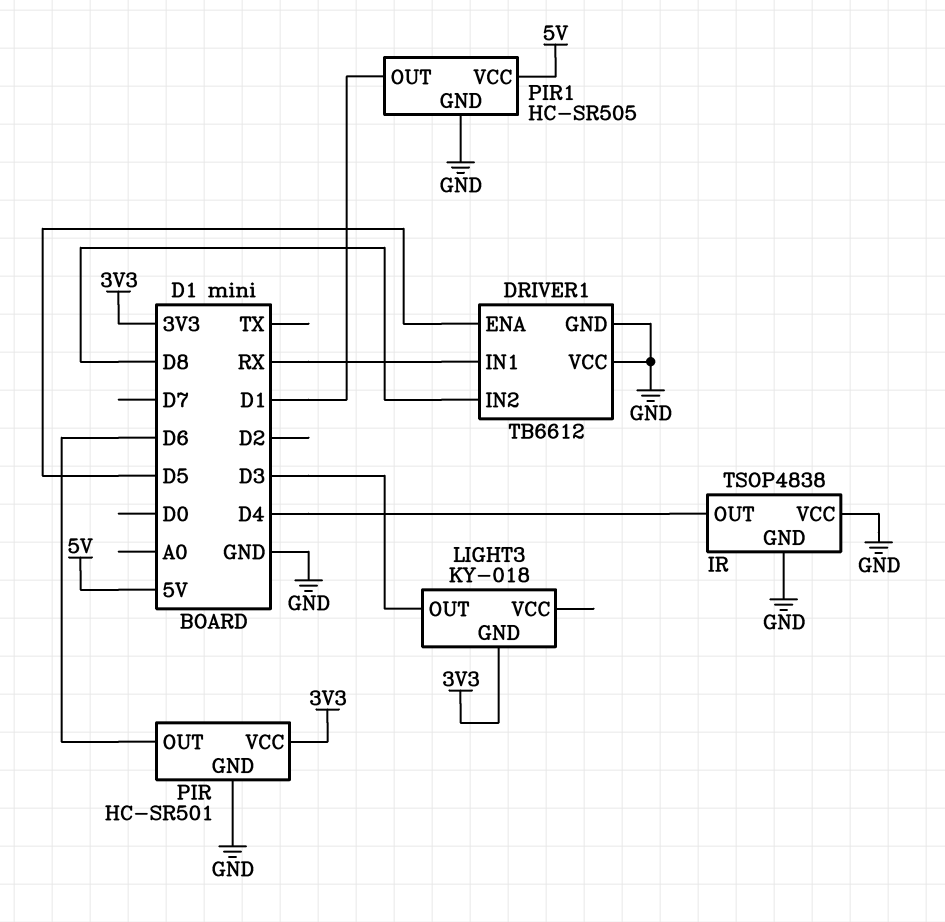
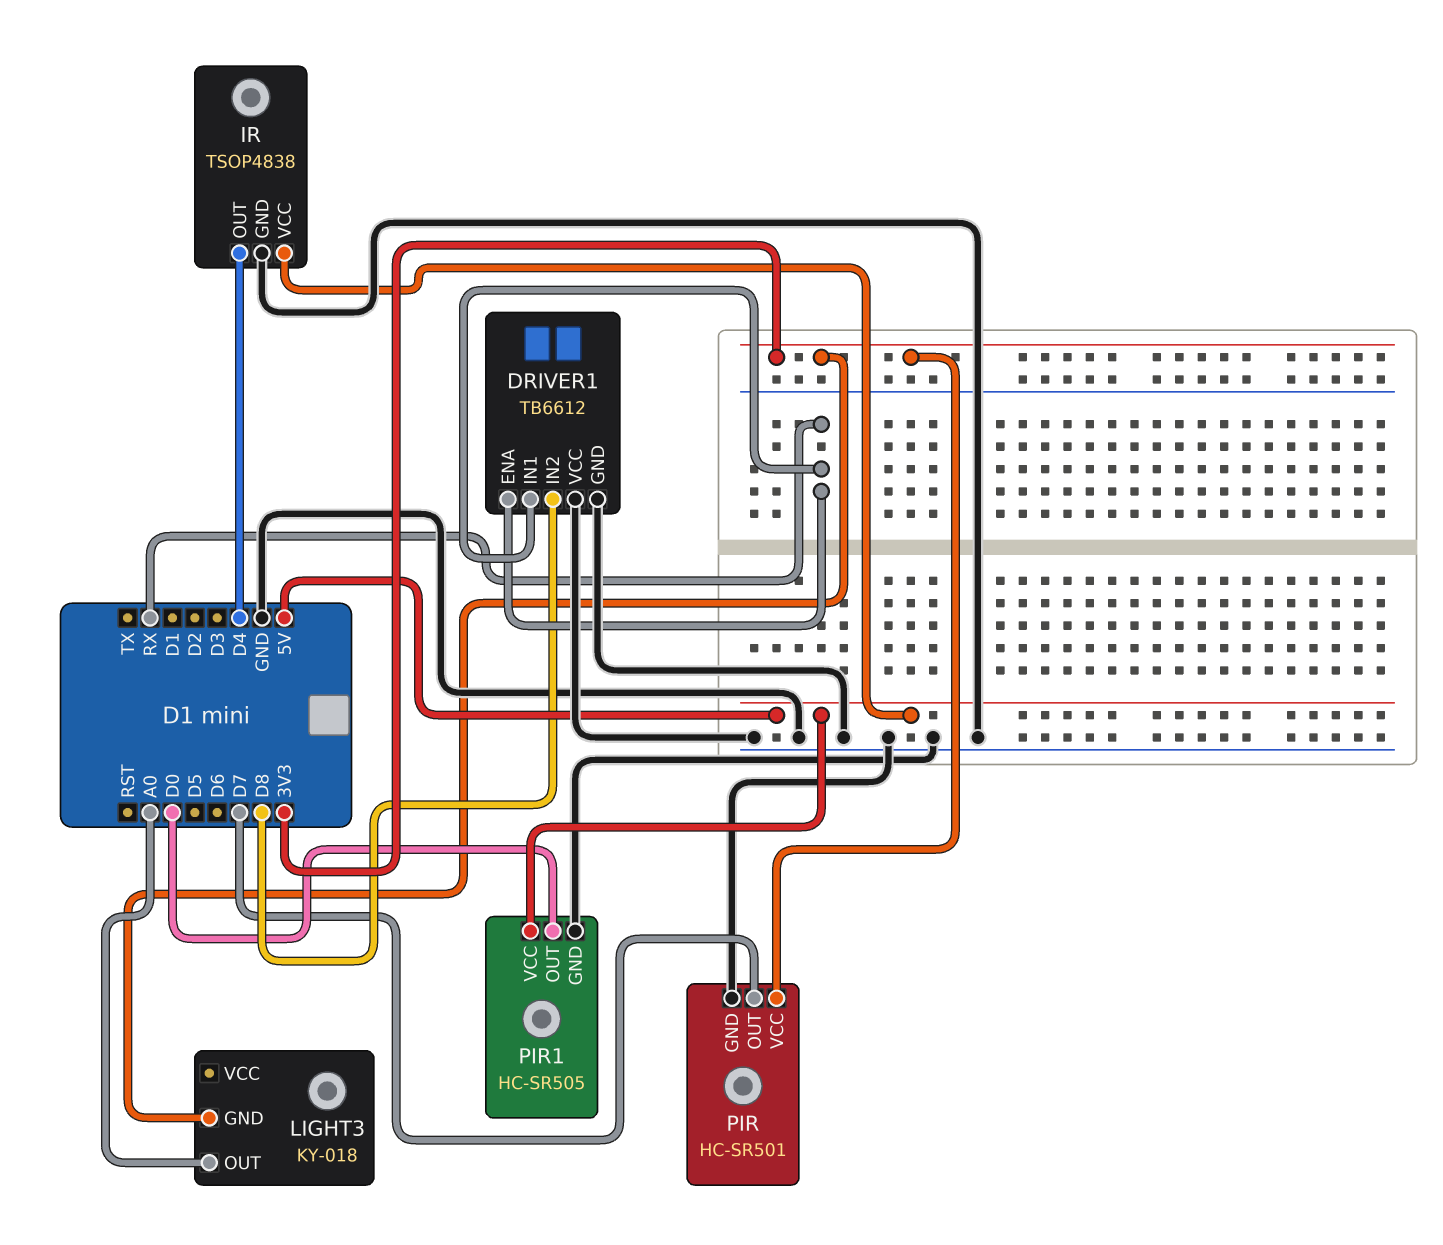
DRIVER1 pin ENA: D5 -> RX
IR pin VCC: GND -> 5V
LIGHT3 pin OUT: D3 -> A0
PIR pin OUT: D6 -> D7
PIR1 pin OUT: D1 -> D0

